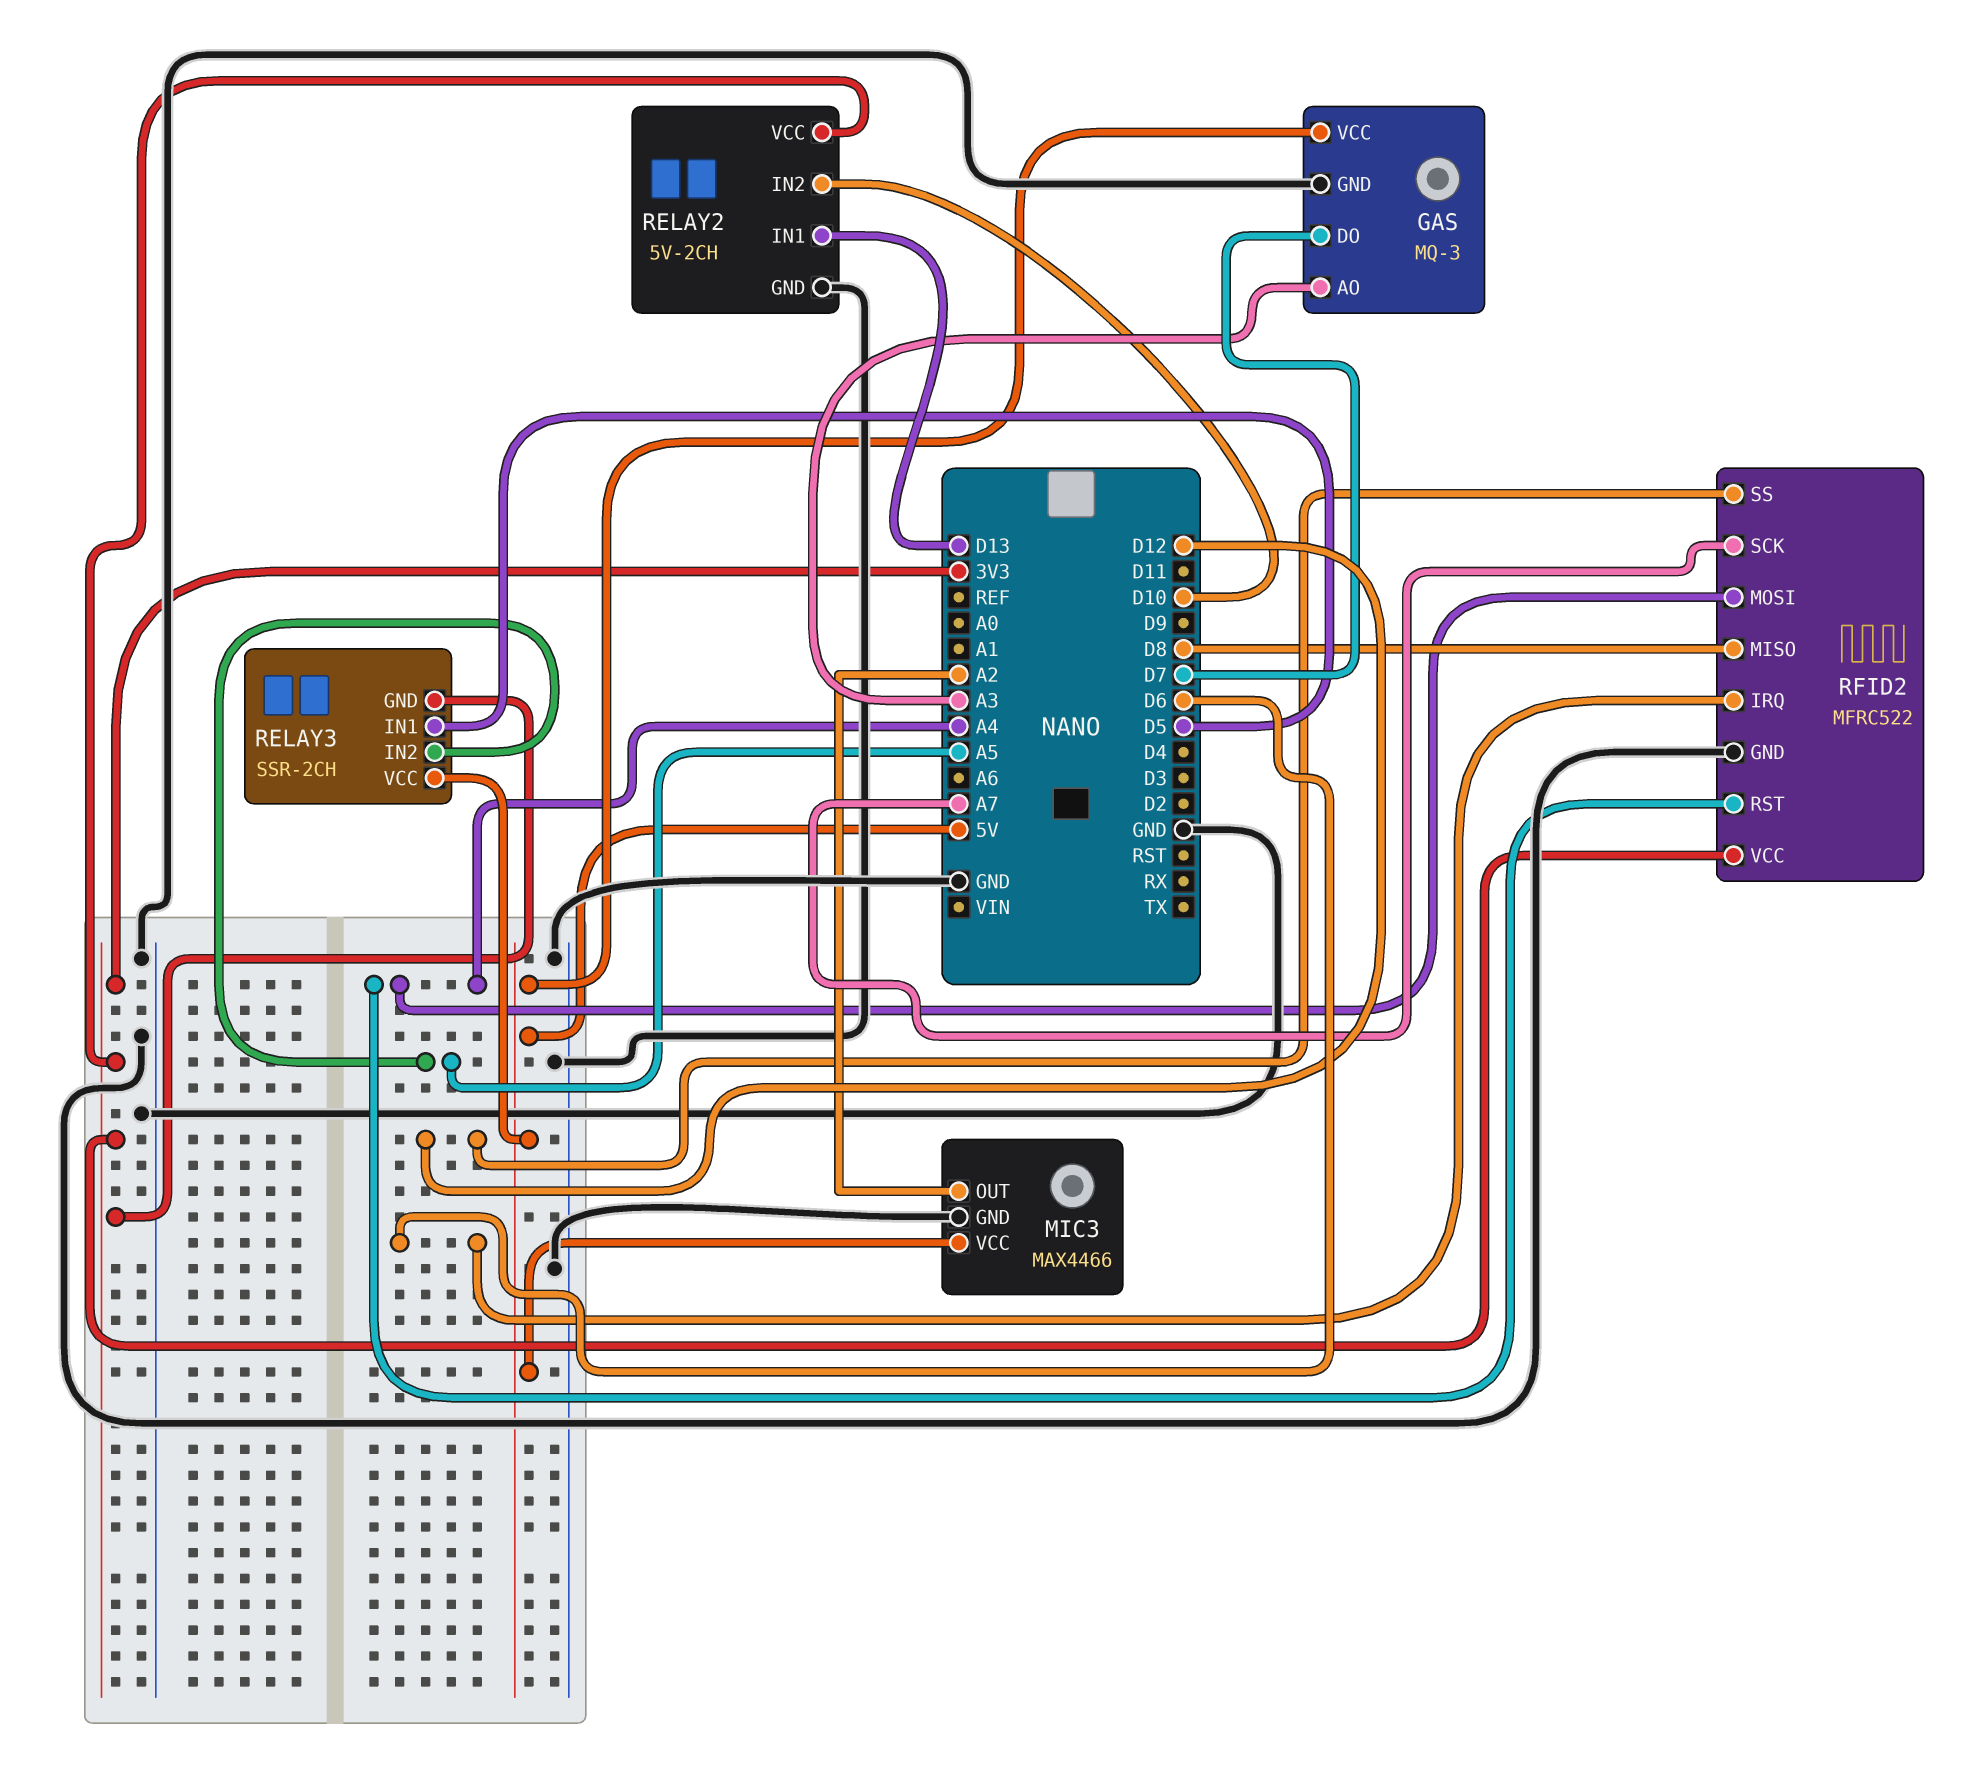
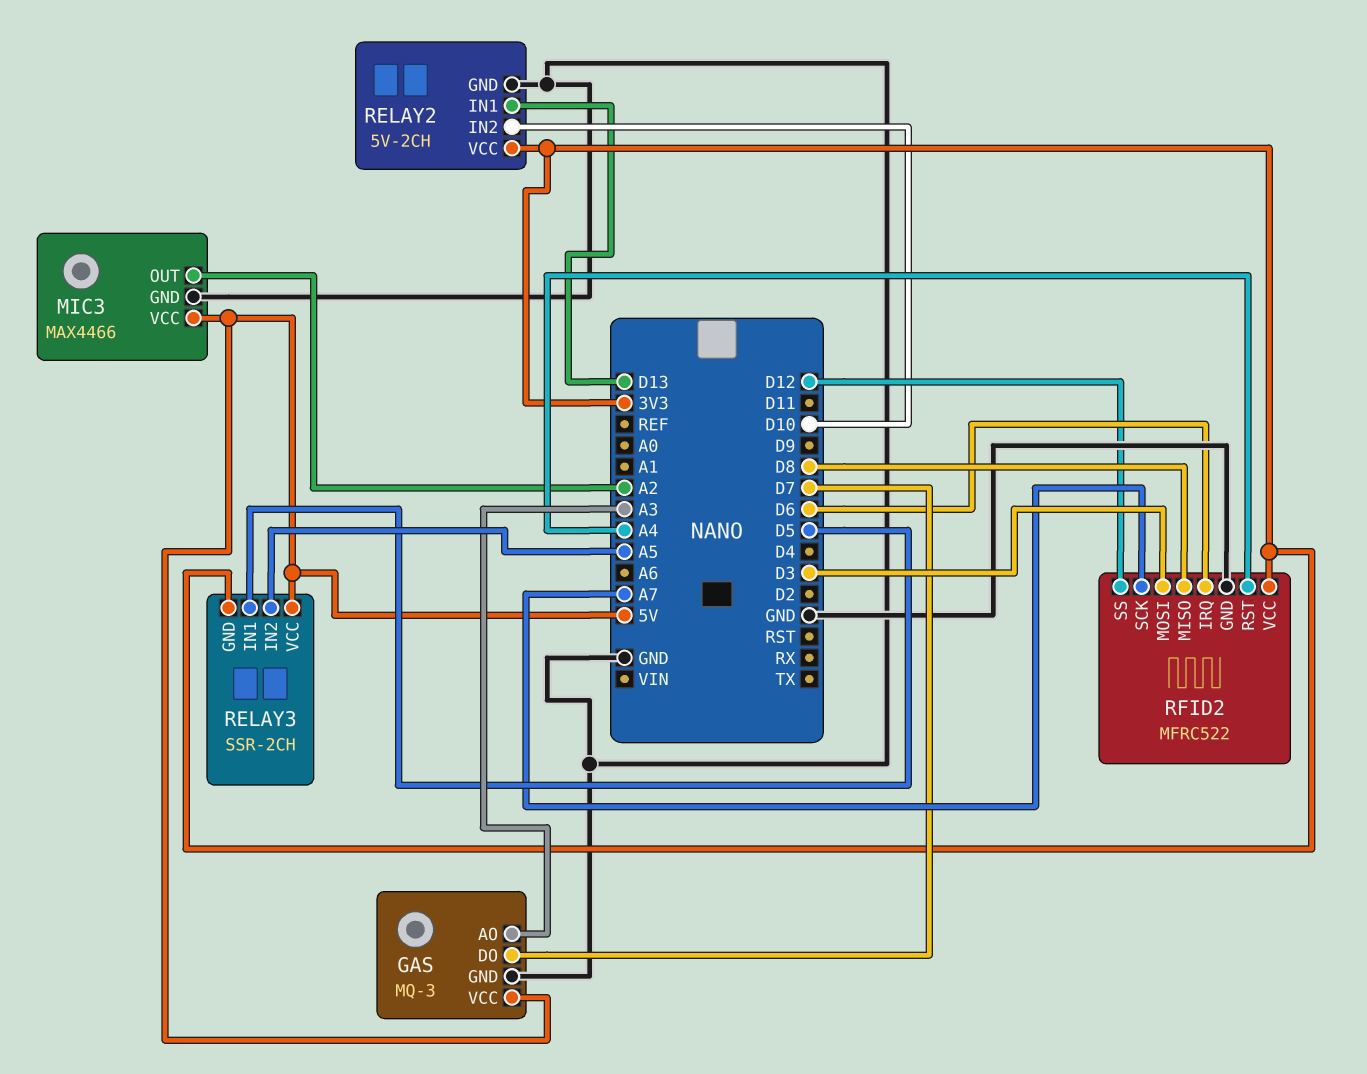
RFID2 pin MOSI: A4 -> D3

